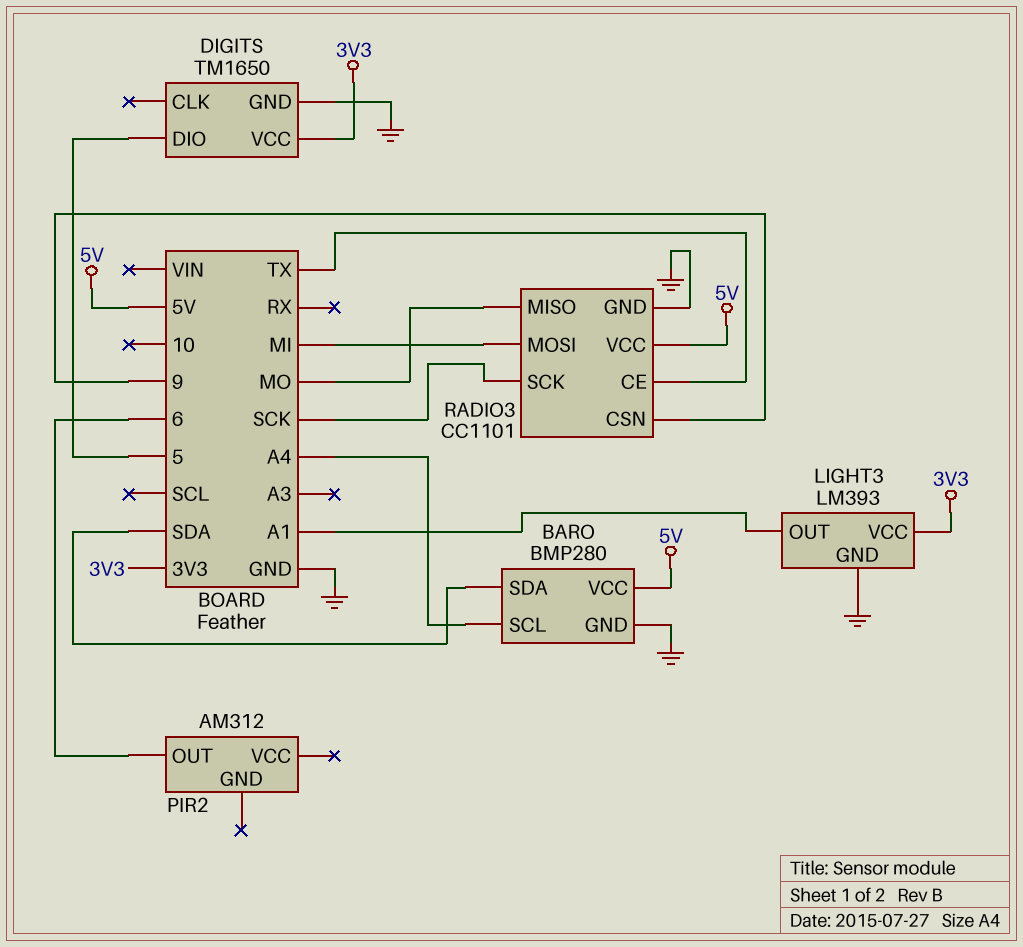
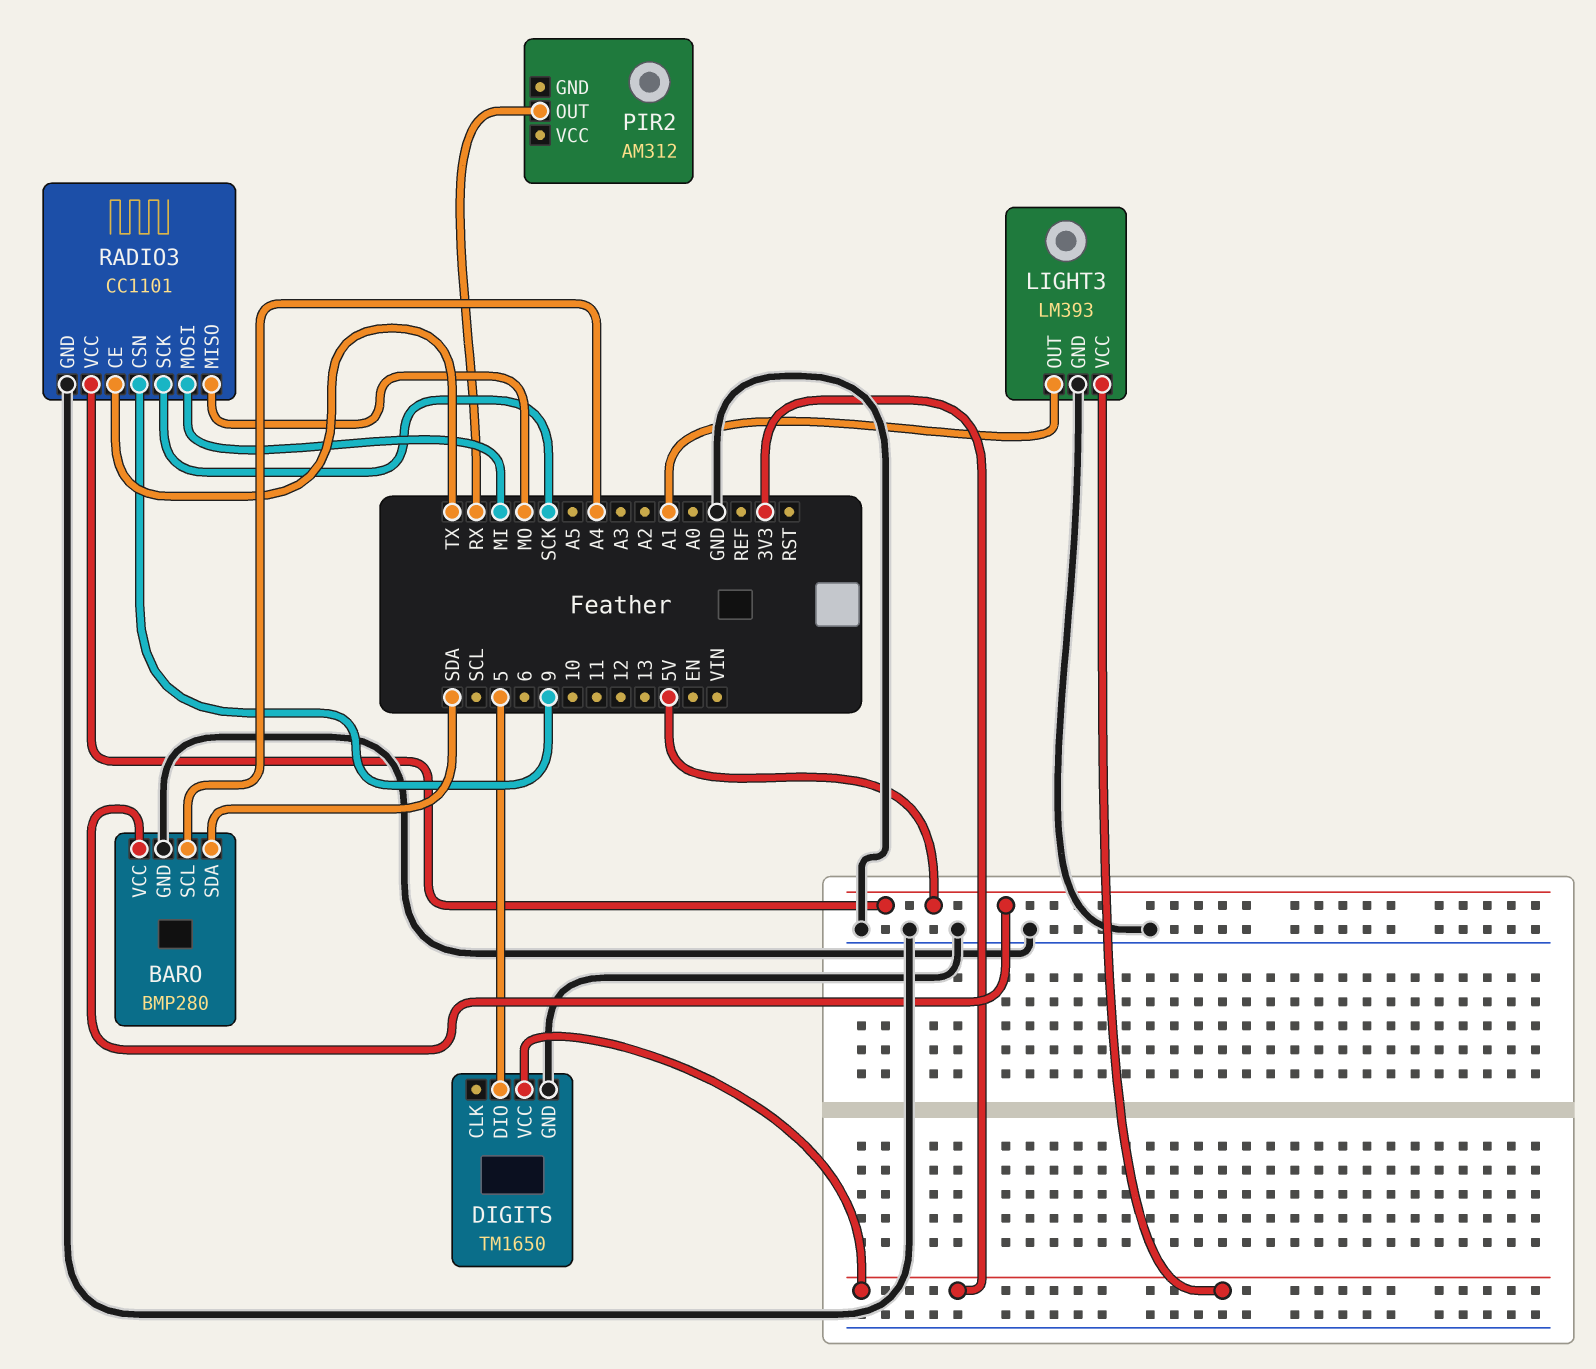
PIR2 pin OUT: 6 -> RX

